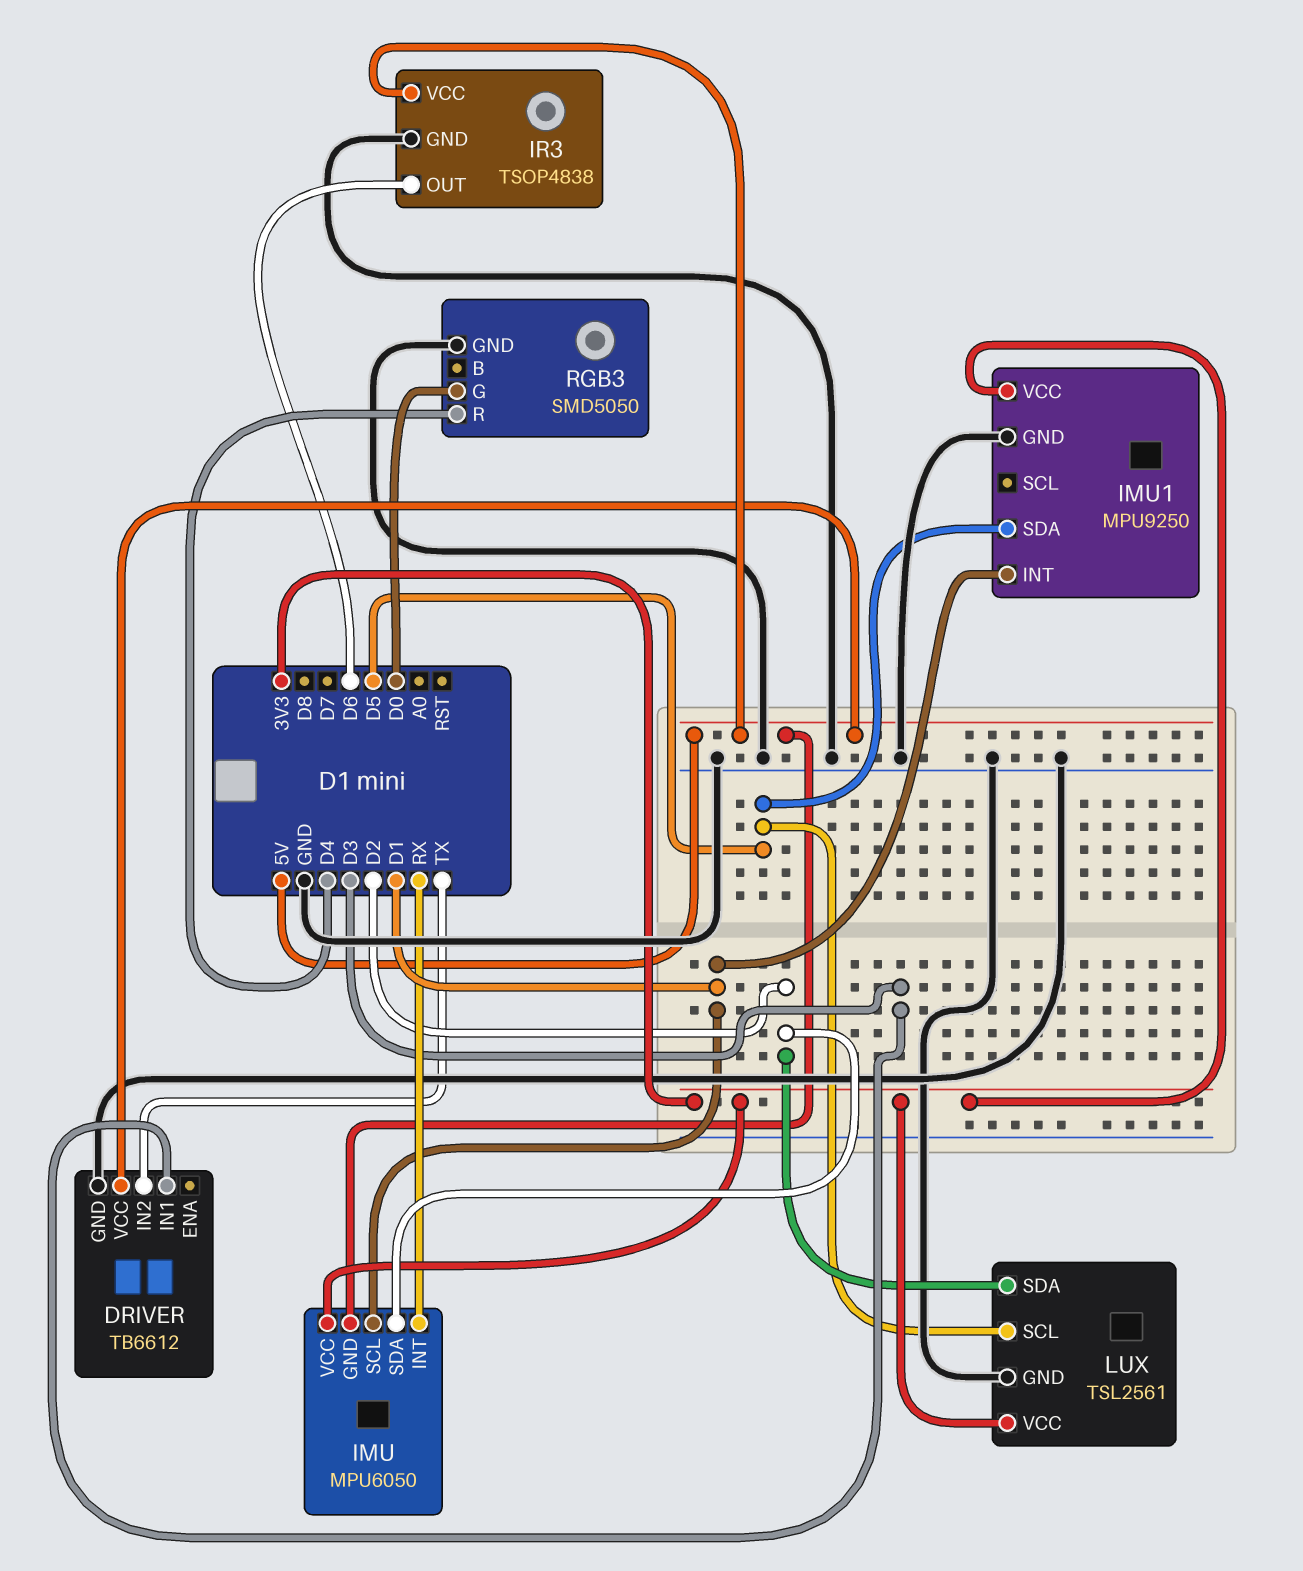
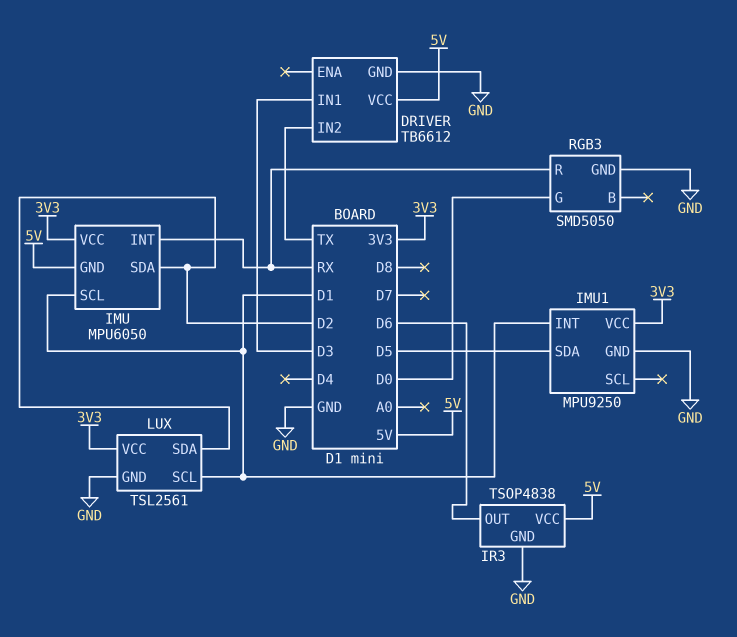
LUX pin SCL: D5 -> D1
RGB3 pin R: D4 -> RX

